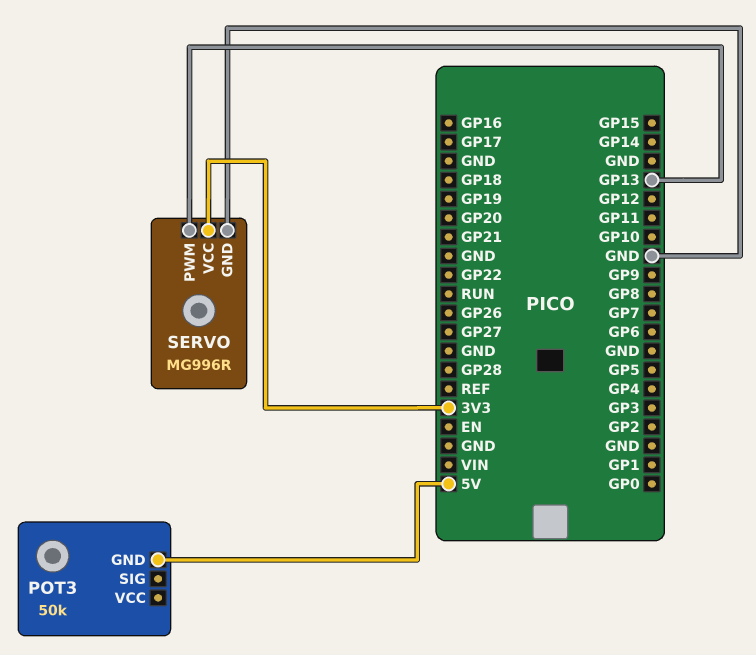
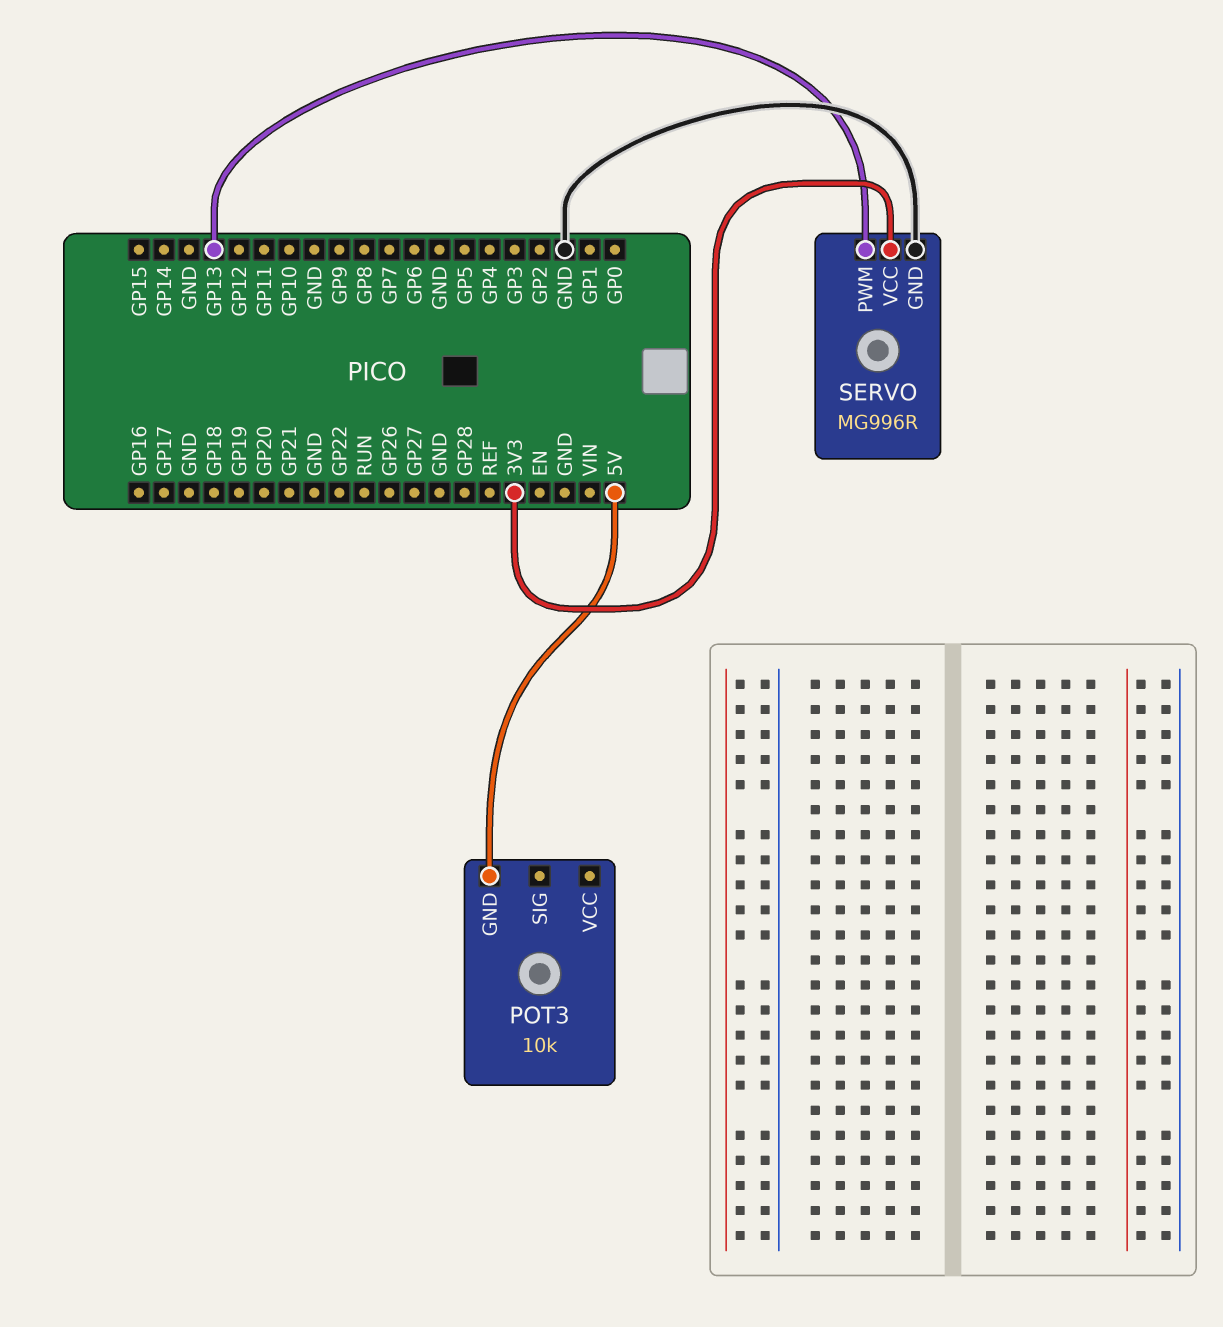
POT3: 50k -> 10k

